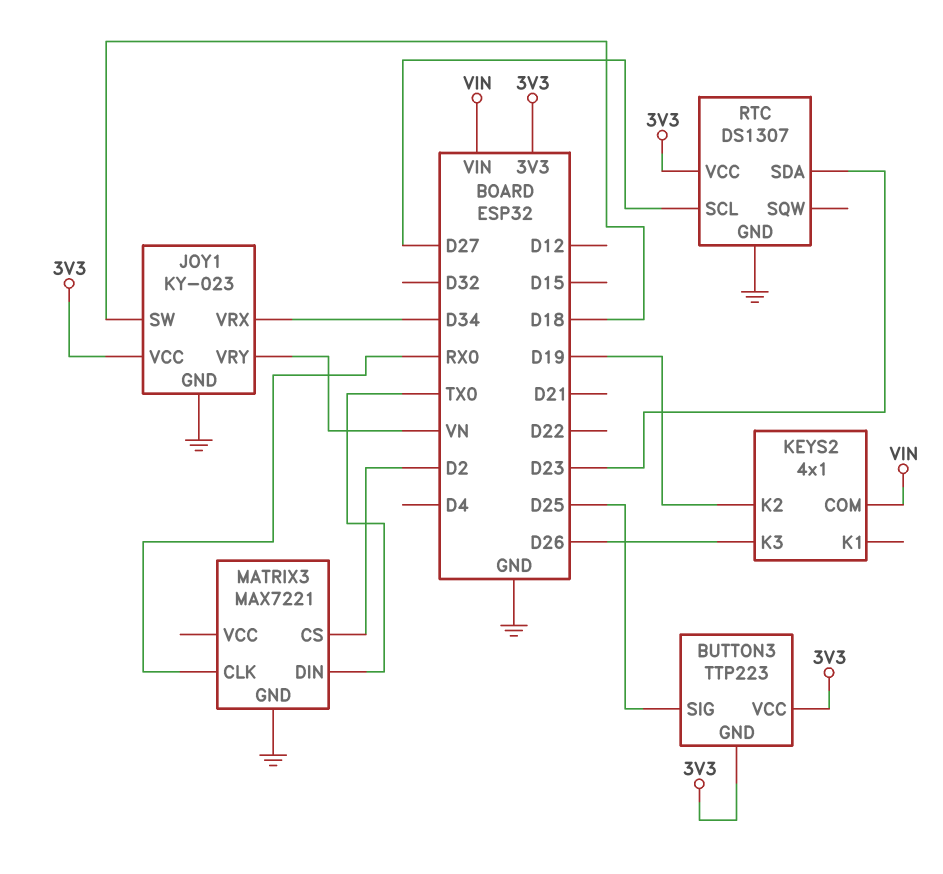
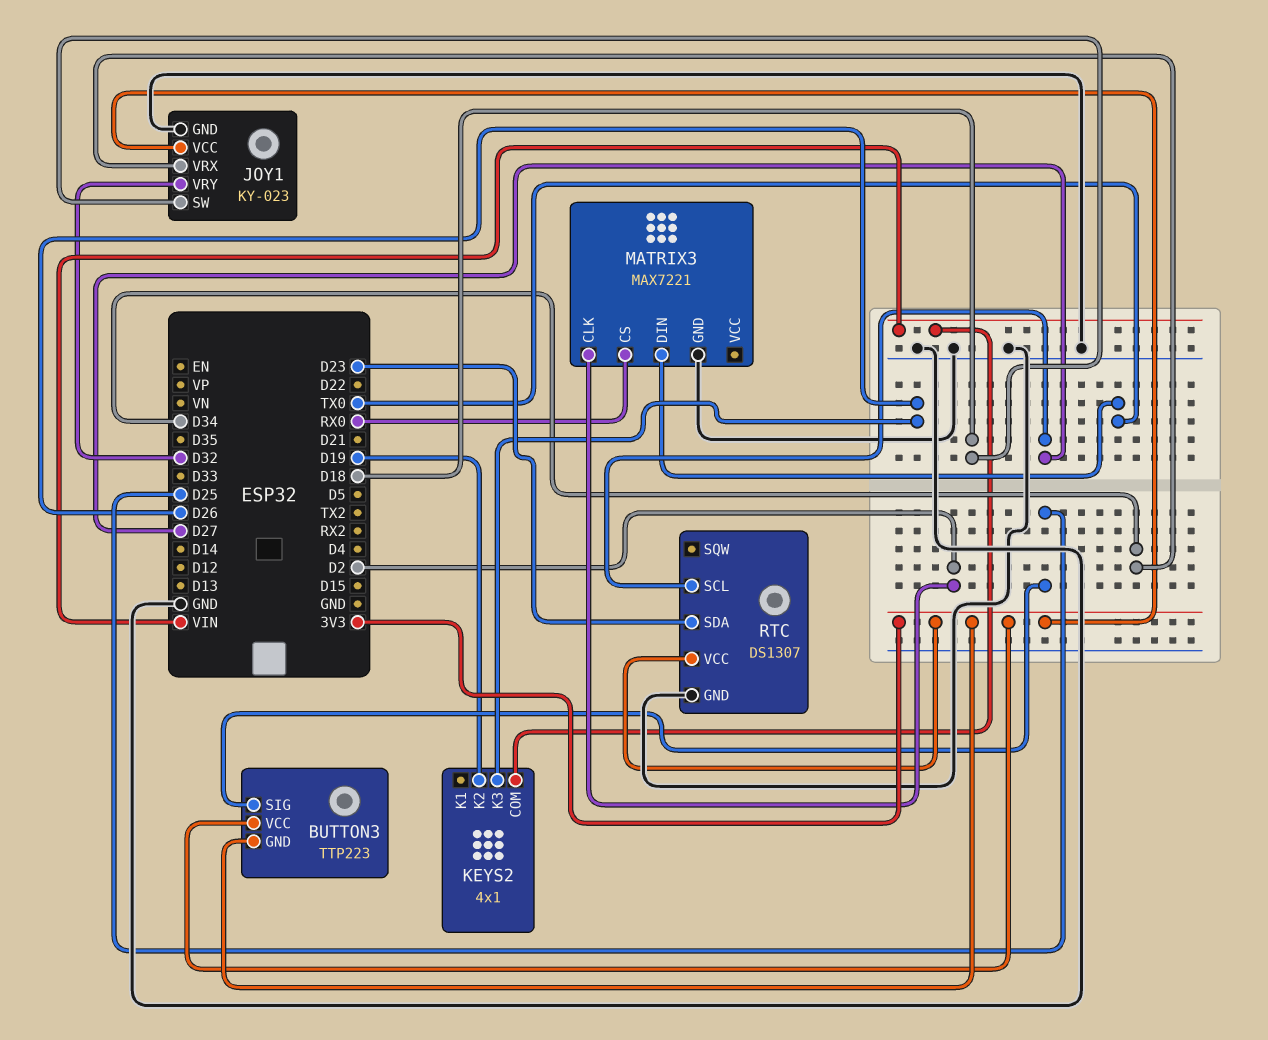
JOY1 pin VRY: VN -> D32
MATRIX3 pin CLK: RX0 -> D2
MATRIX3 pin CS: D2 -> RX0

